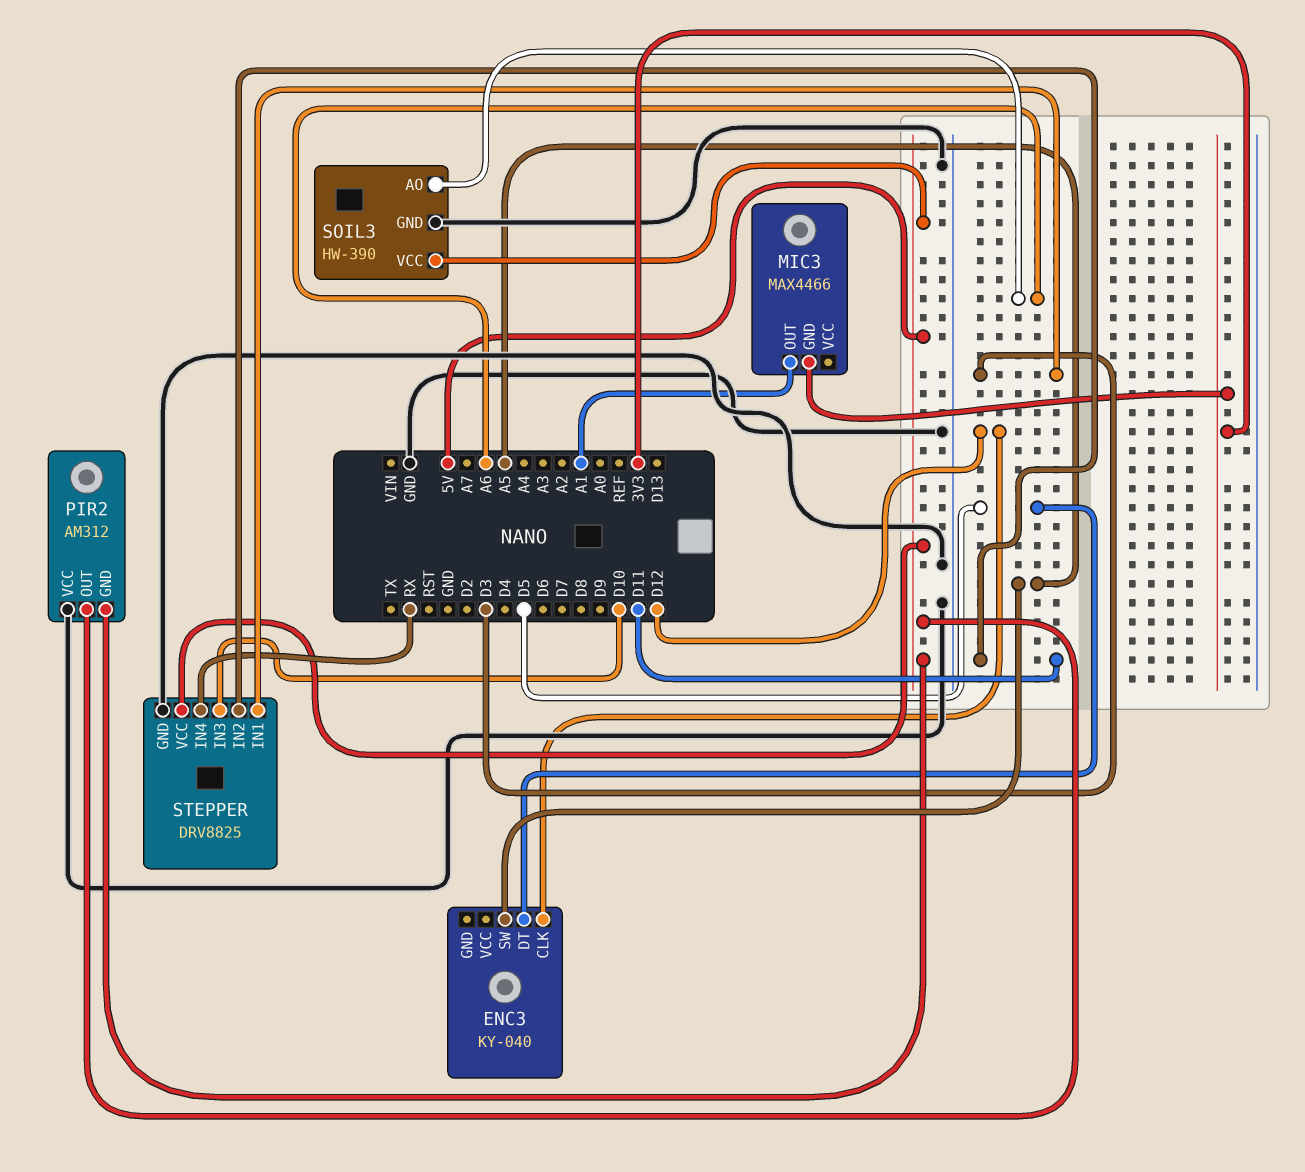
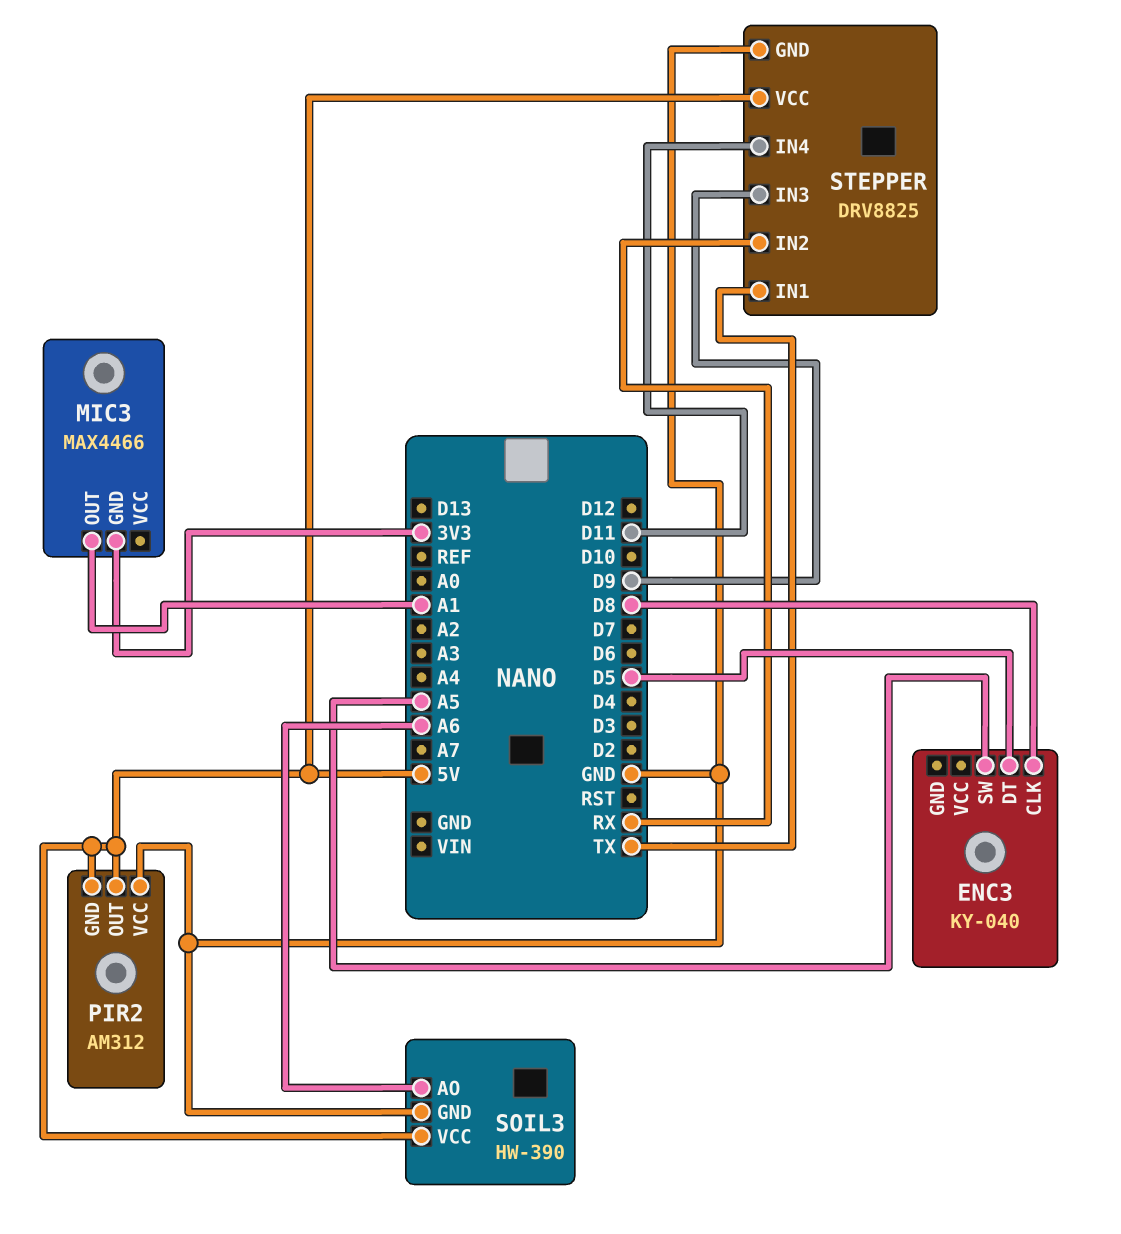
ENC3 pin CLK: D12 -> D8
STEPPER pin IN1: D3 -> TX
STEPPER pin IN2: D11 -> RX
STEPPER pin IN3: D10 -> D9
STEPPER pin IN4: RX -> D11

